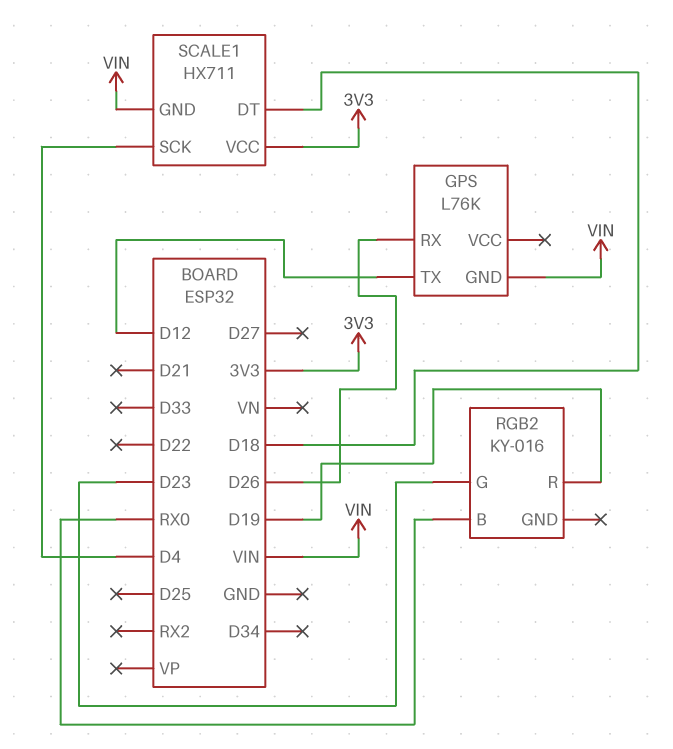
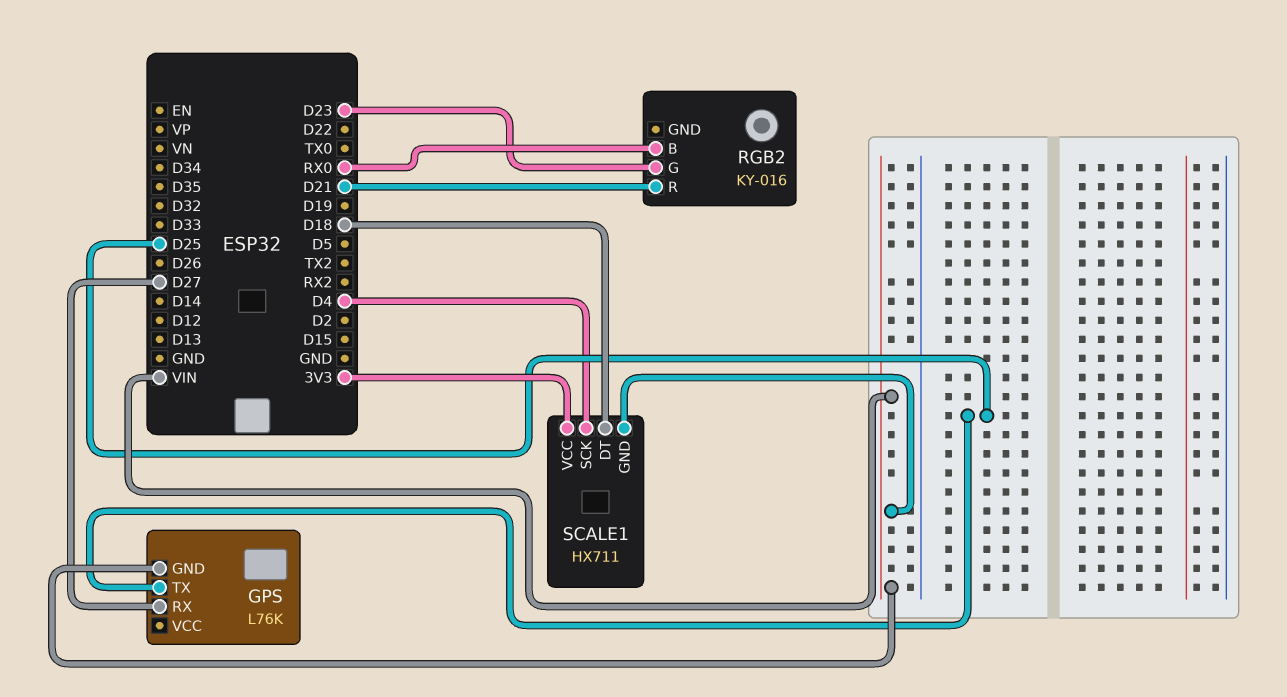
GPS pin RX: D26 -> D27
GPS pin TX: D12 -> D25
RGB2 pin R: D19 -> D21

